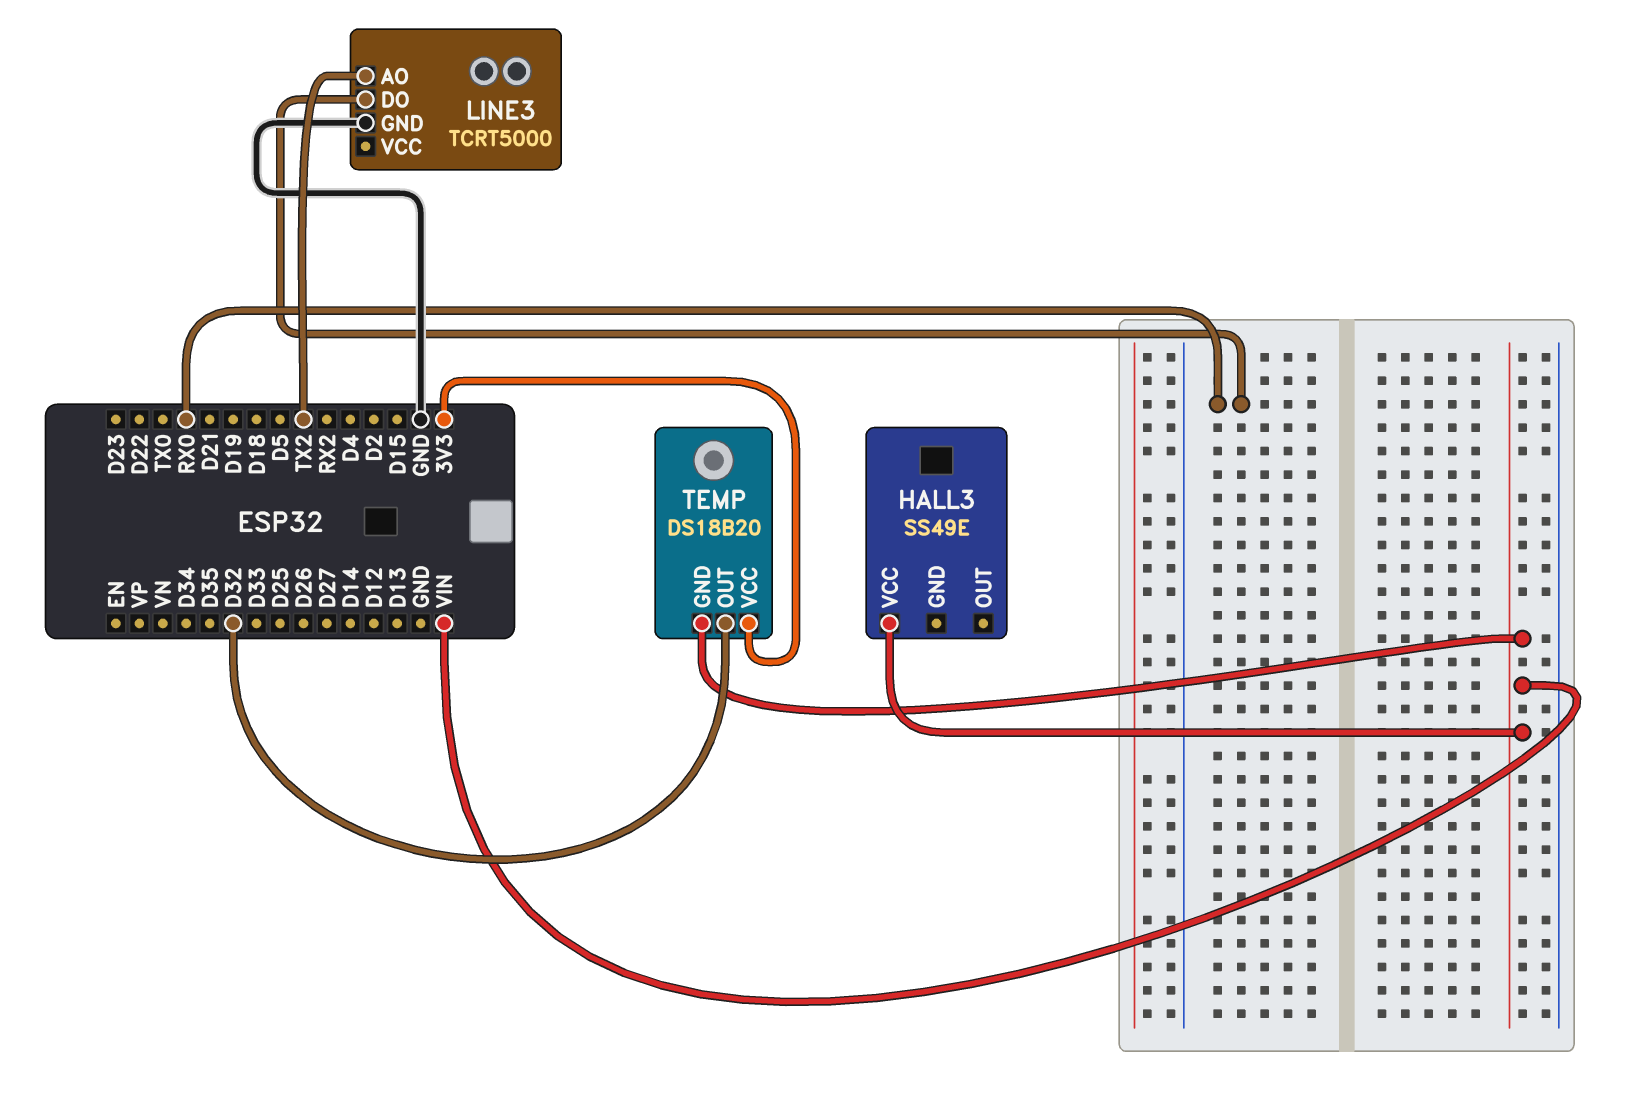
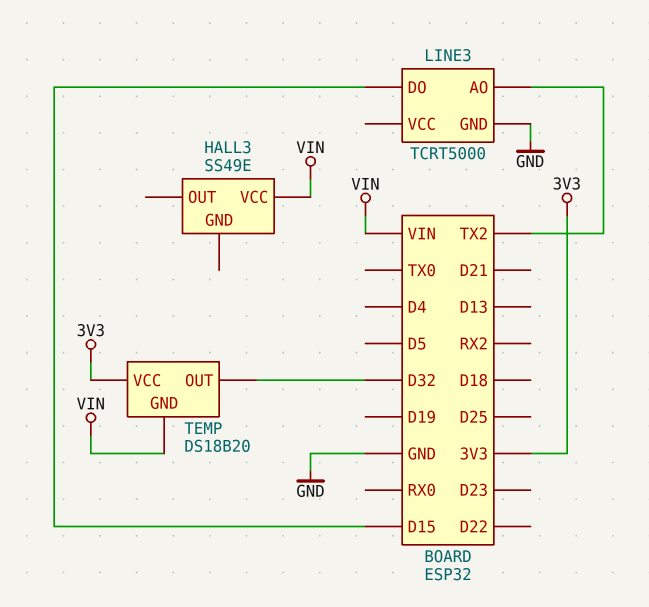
LINE3 pin DO: RX0 -> D15

